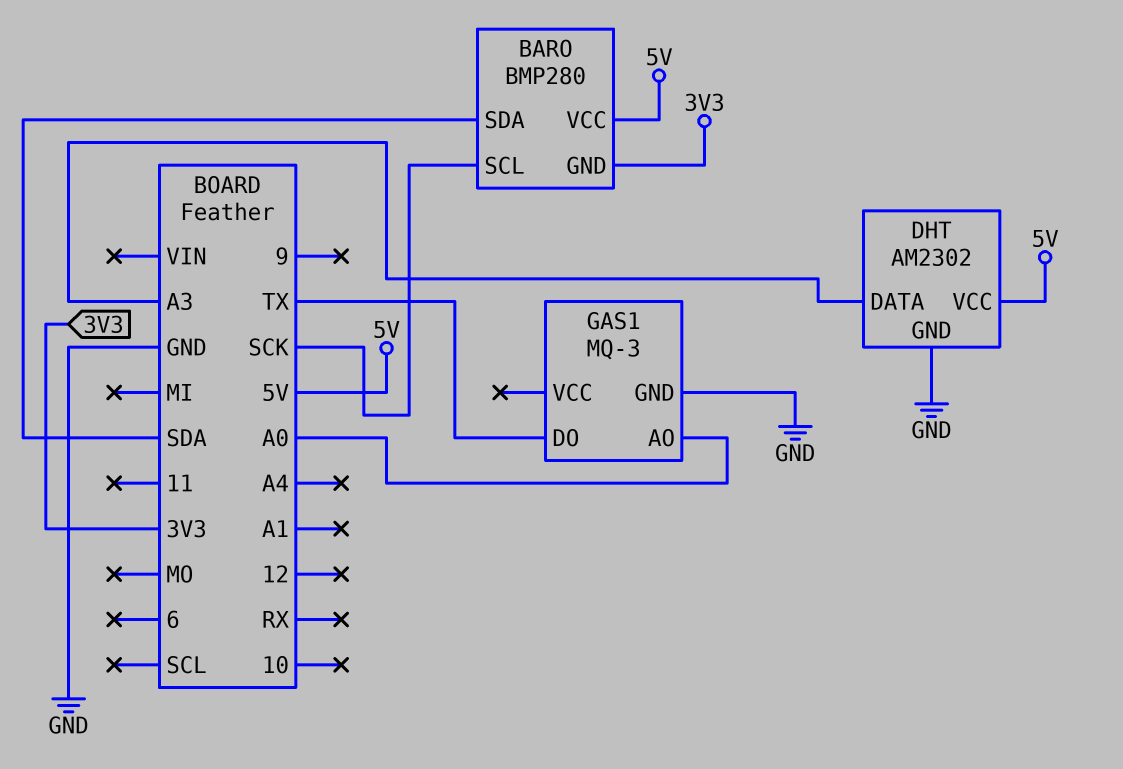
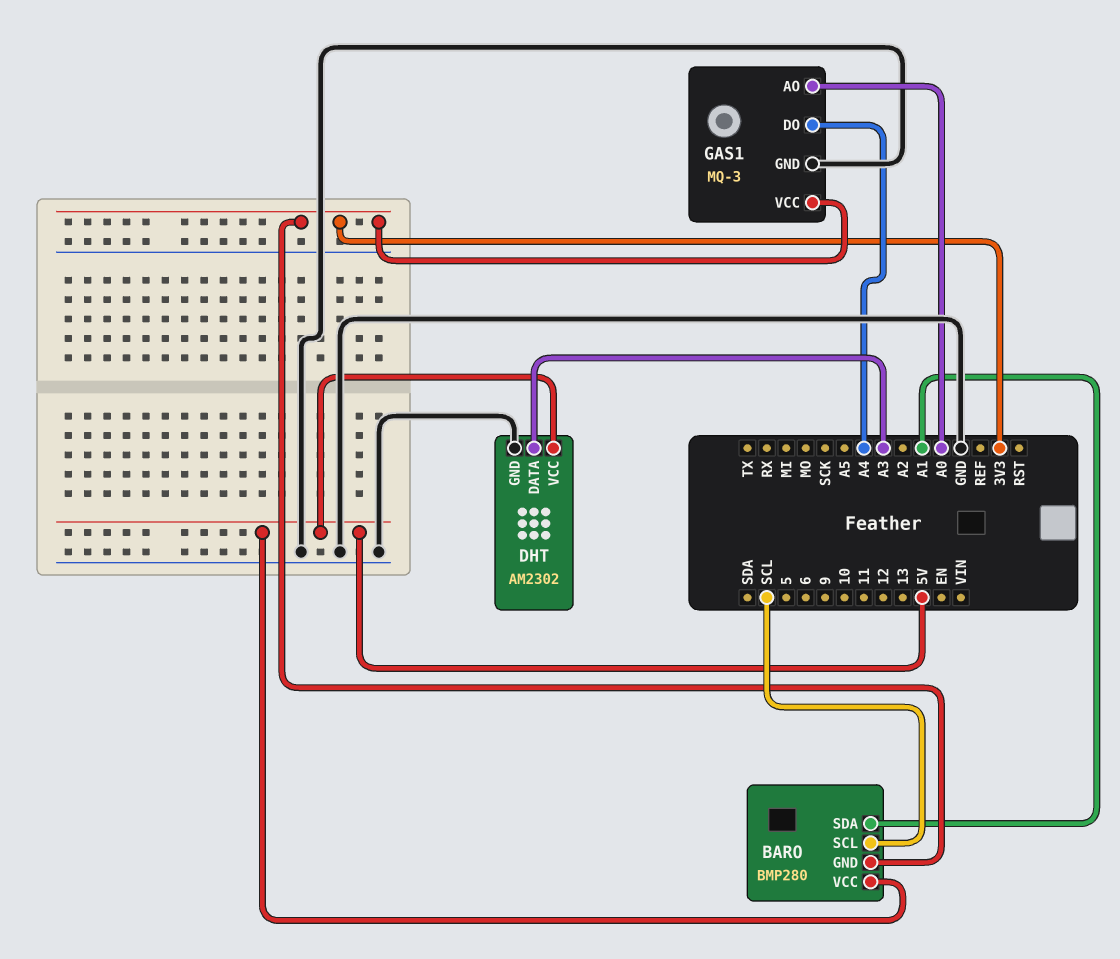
BARO pin SCL: SCK -> SCL
BARO pin SDA: SDA -> A1
GAS1 pin DO: TX -> A4
GAS1 pin VCC: none -> 3V3

